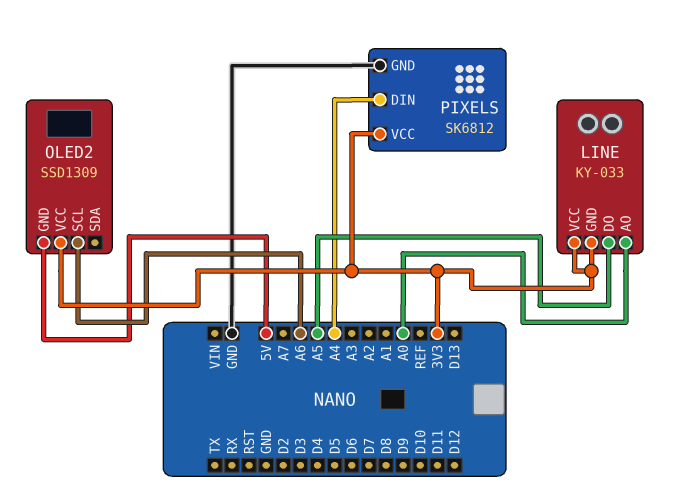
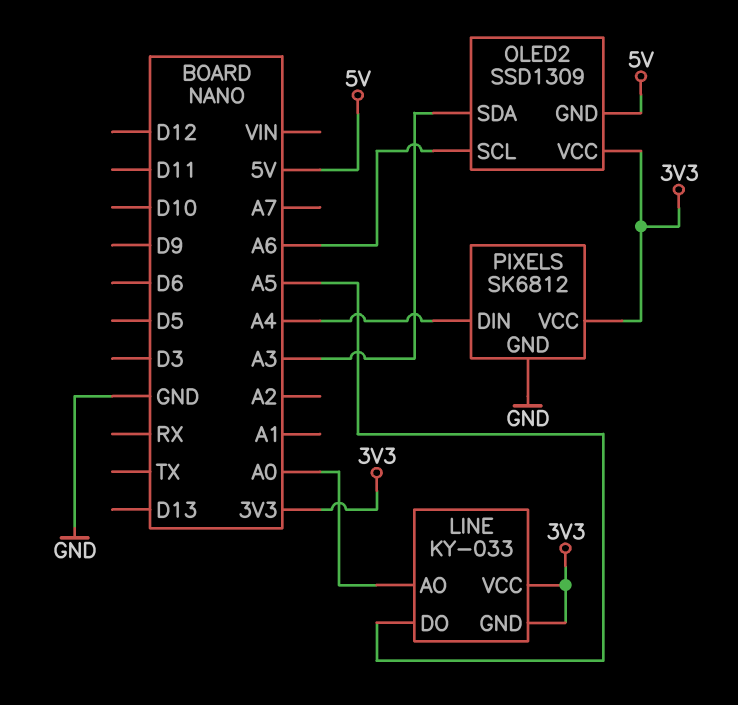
OLED2 pin SDA: none -> A3

